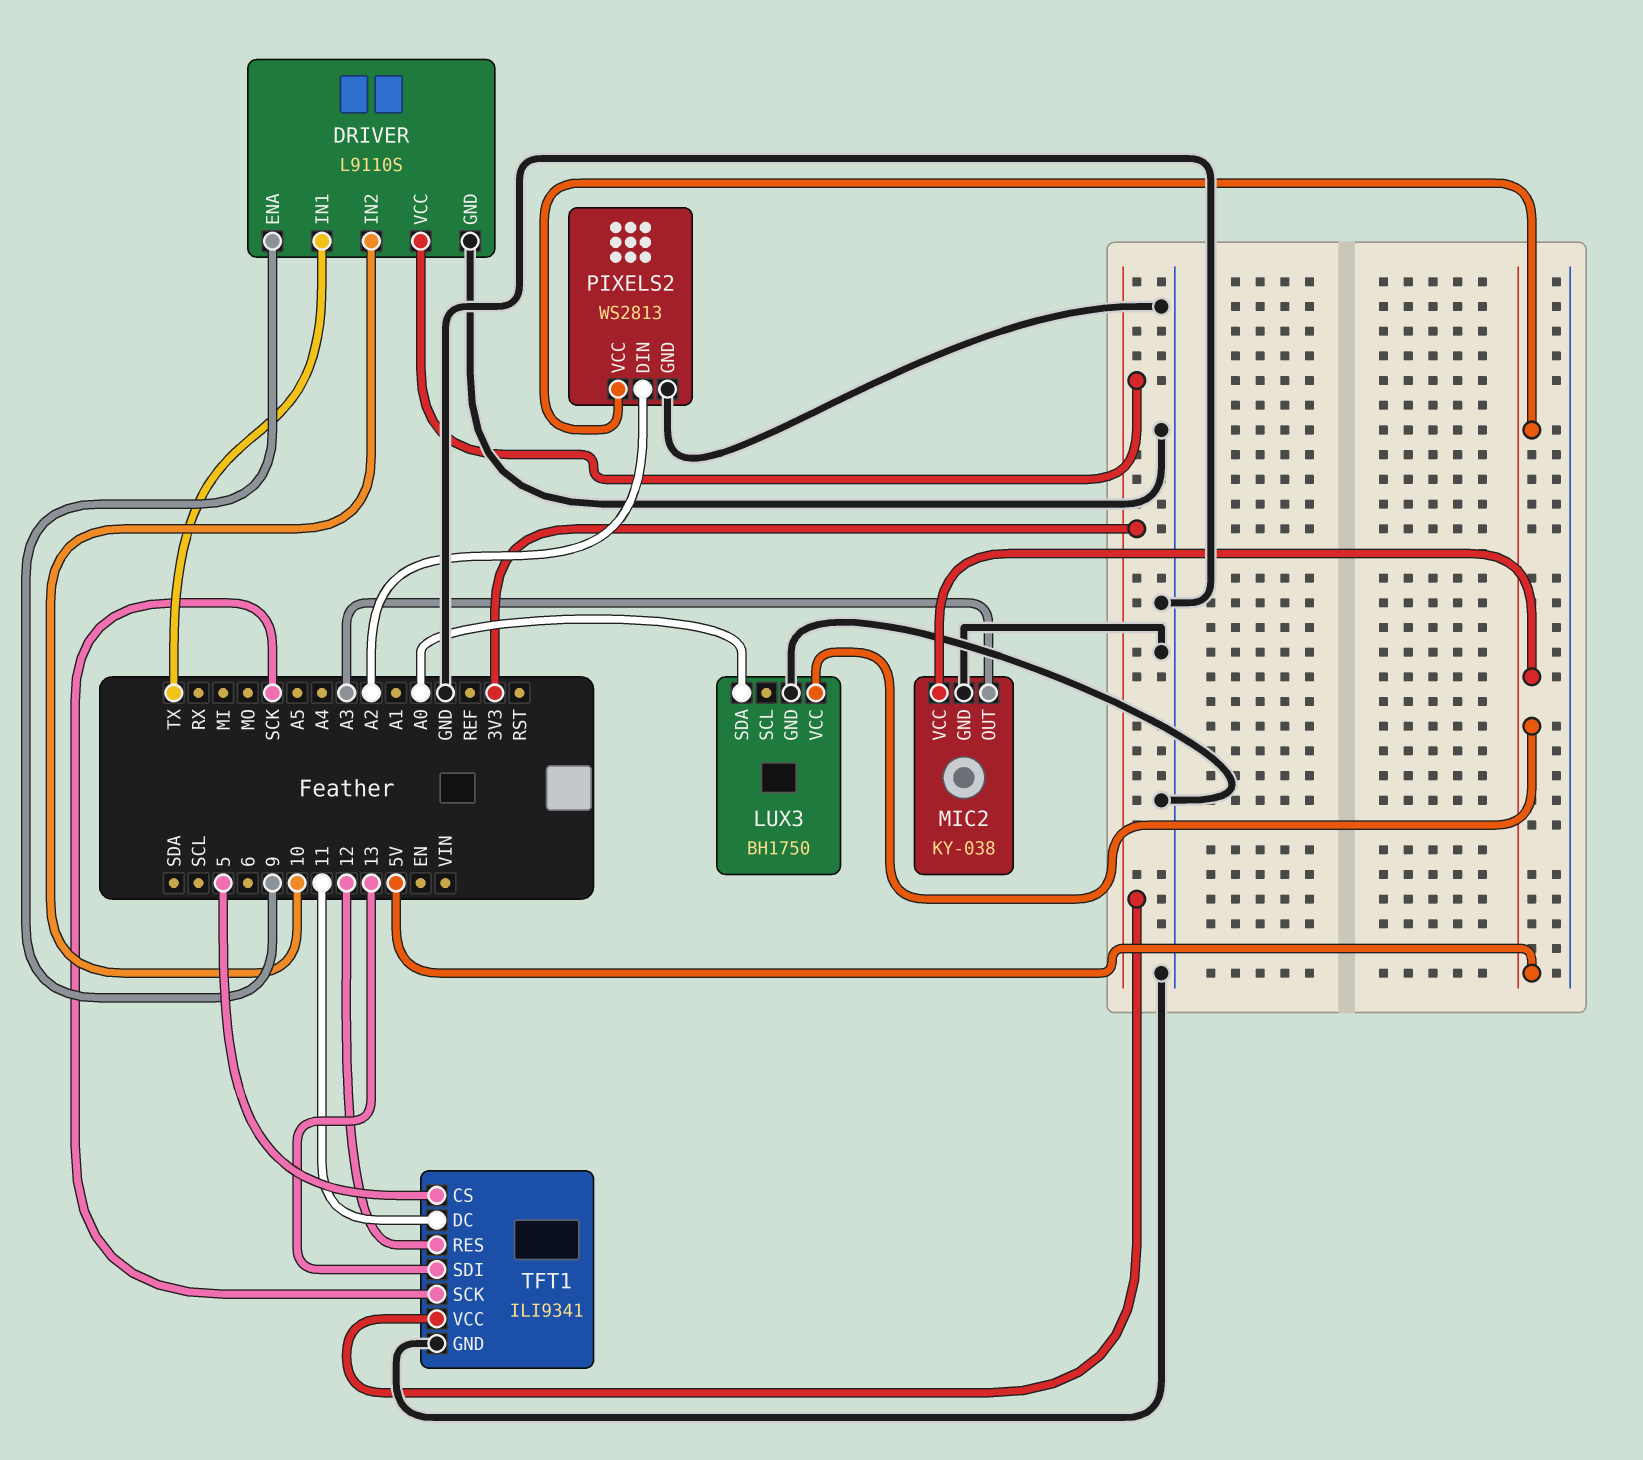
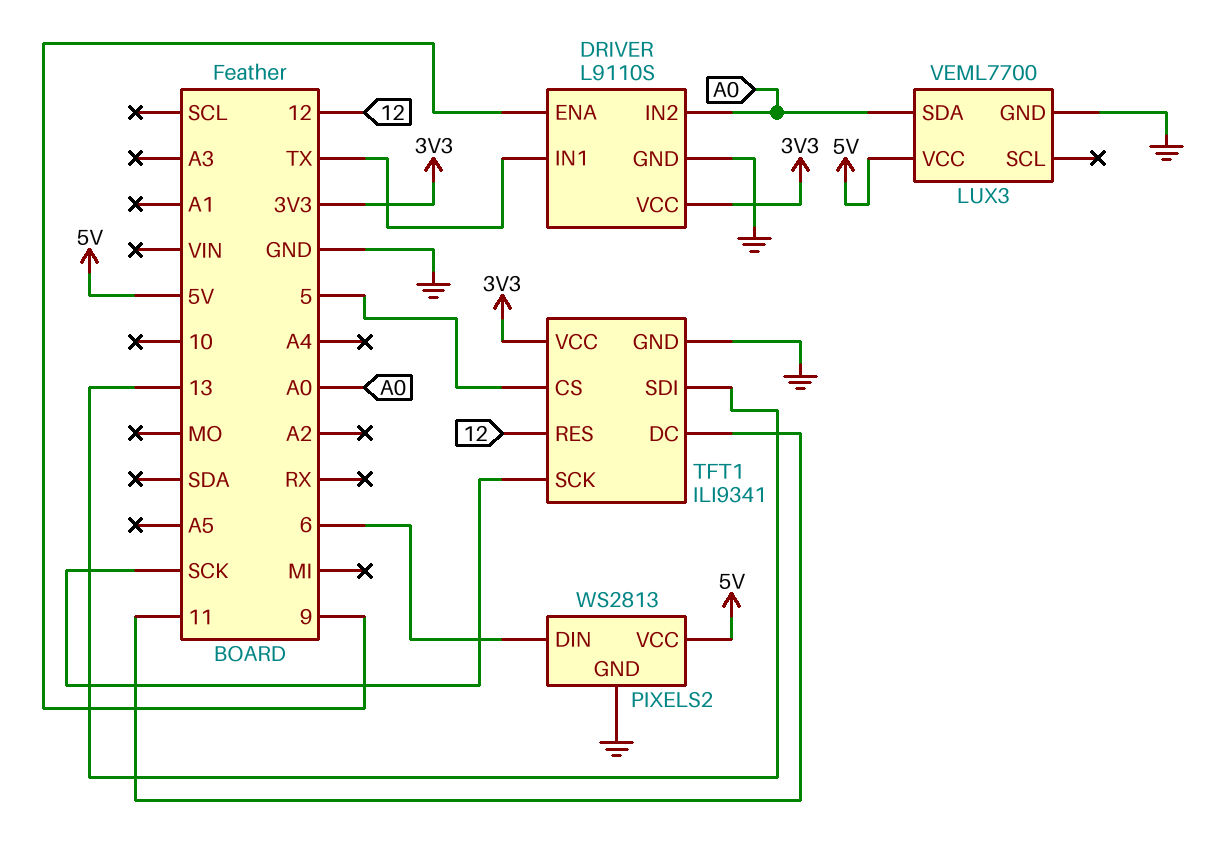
DRIVER pin IN2: 10 -> A0
LUX3: BH1750 -> VEML7700
MIC2: KY-038 -> none
MIC2 pin GND: GND -> none
MIC2 pin OUT: A3 -> none
MIC2 pin VCC: 5V -> none
PIXELS2 pin DIN: A2 -> 6

